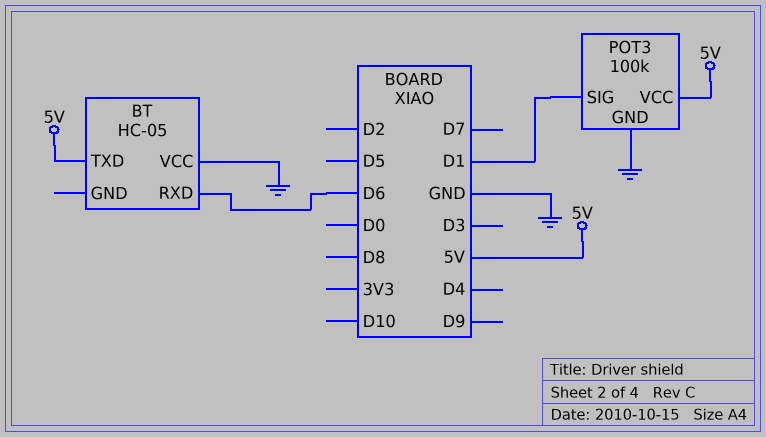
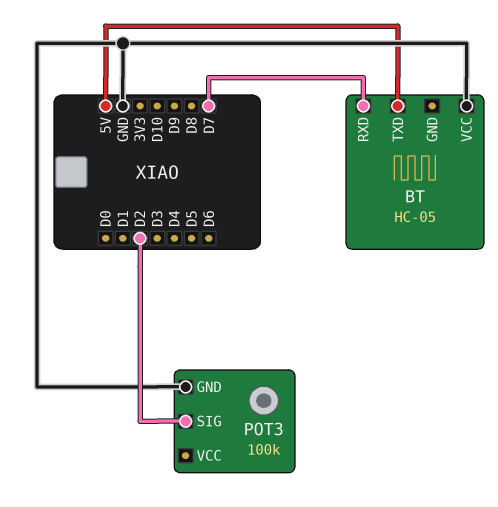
BT pin RXD: D6 -> D7
POT3 pin SIG: D1 -> D2
POT3 pin VCC: 5V -> none

